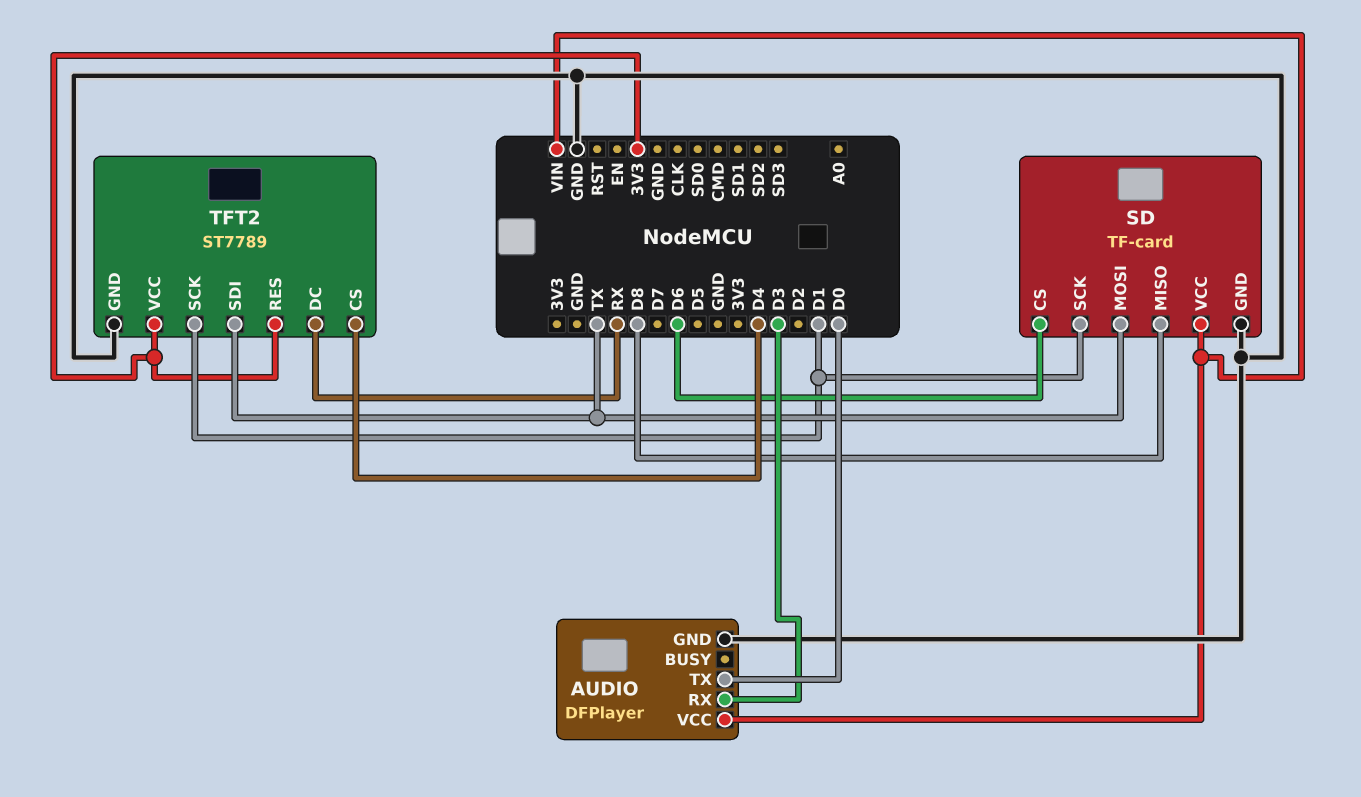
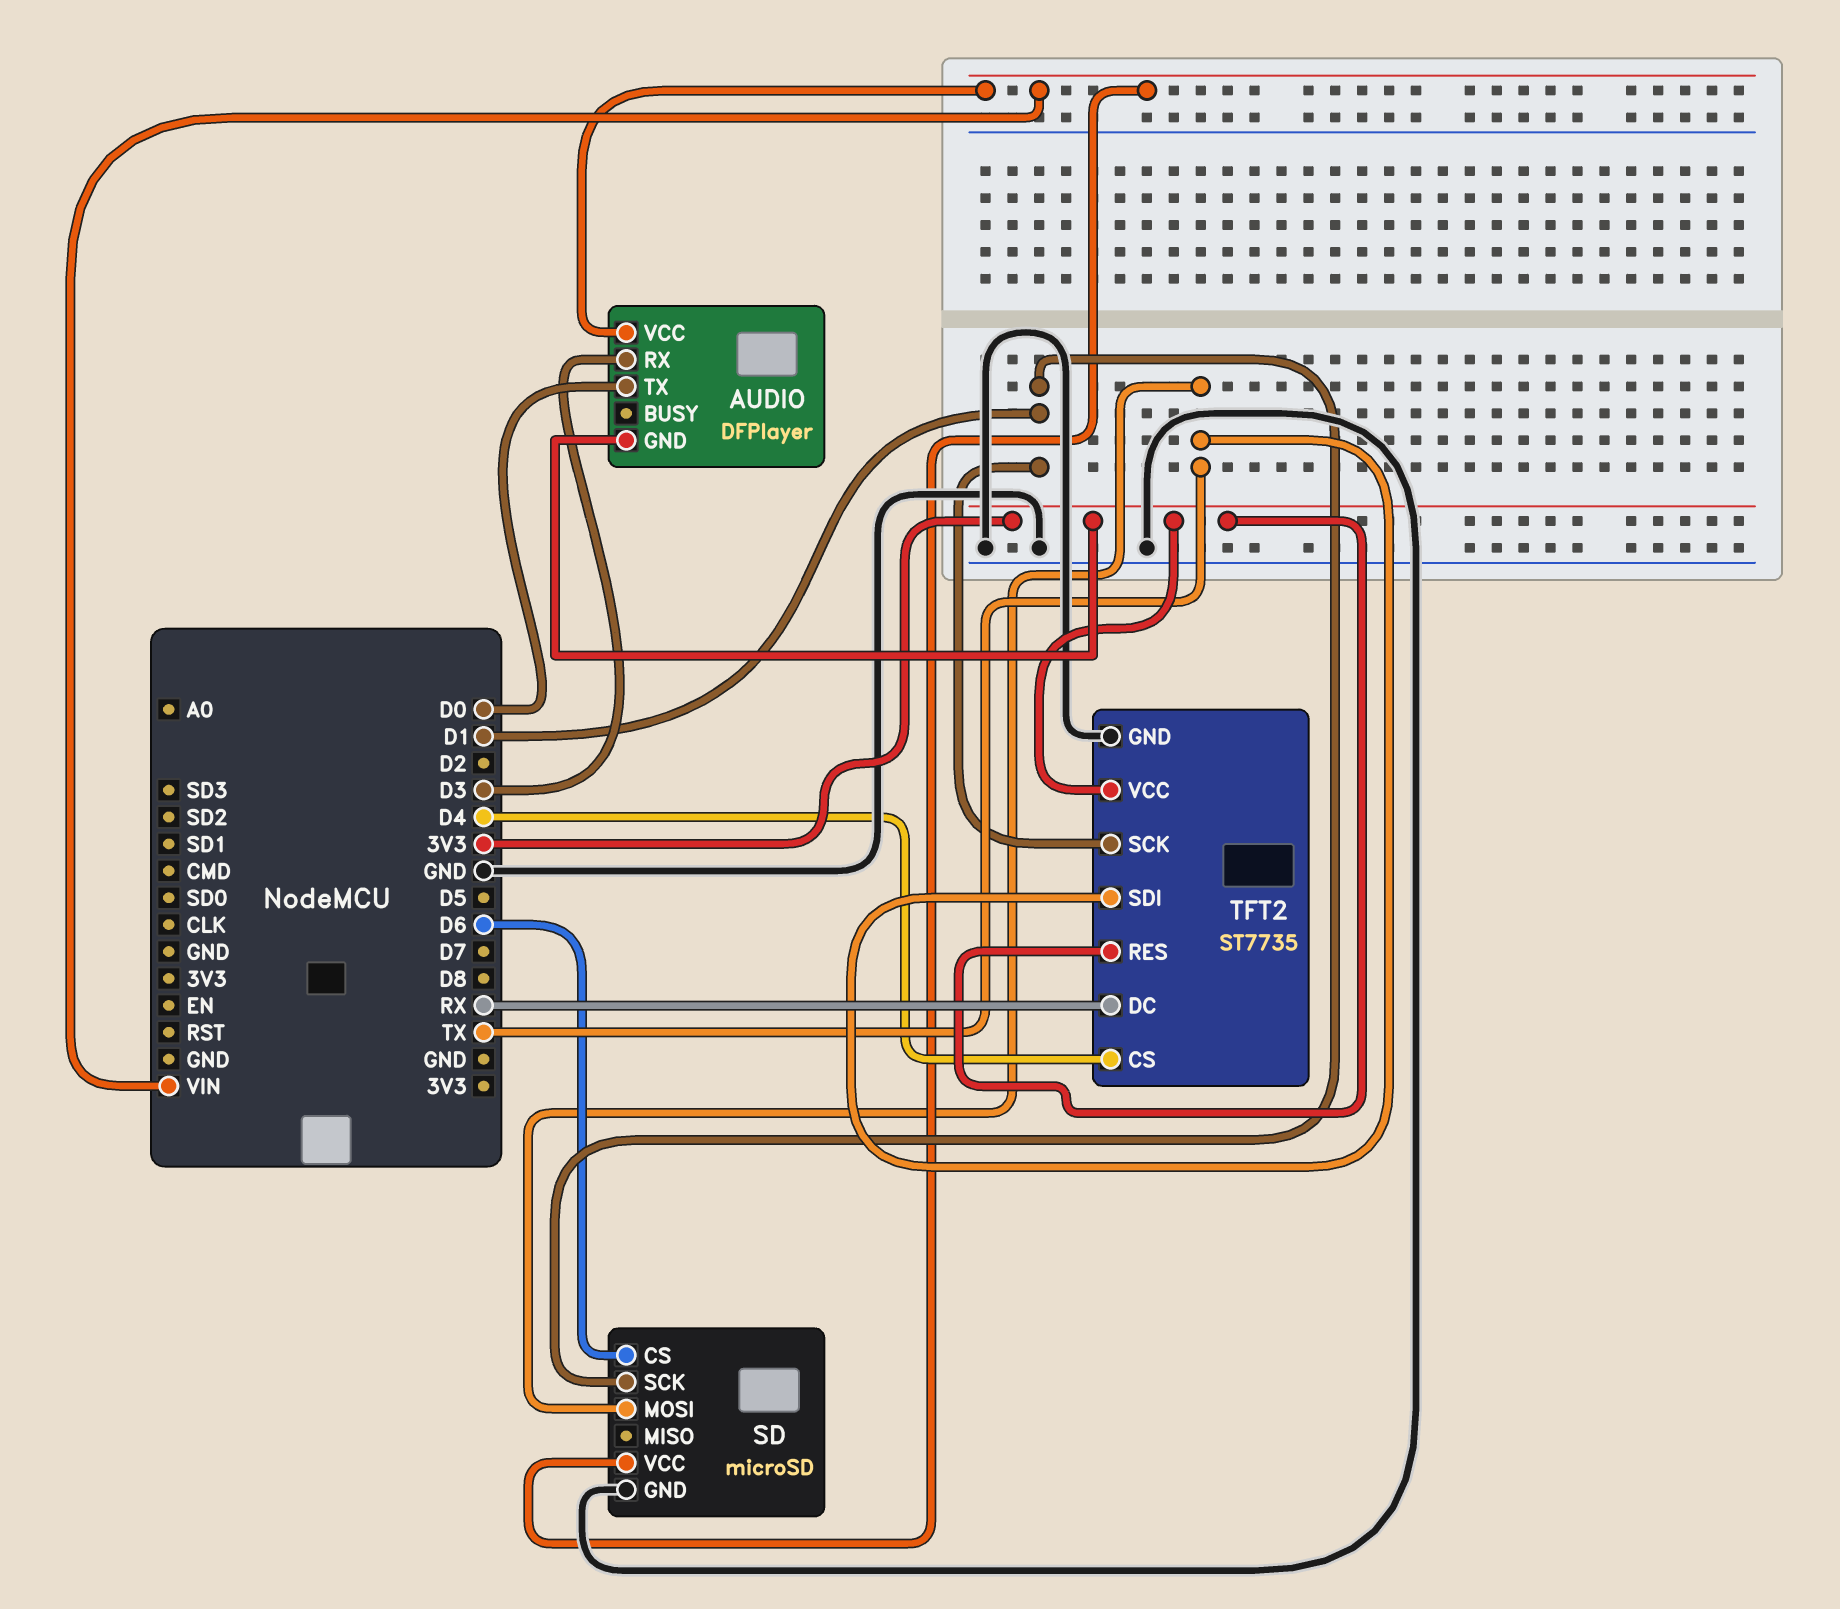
AUDIO pin GND: GND -> 3V3
SD: TF-card -> microSD
SD pin MISO: D8 -> none
TFT2: ST7789 -> ST7735

